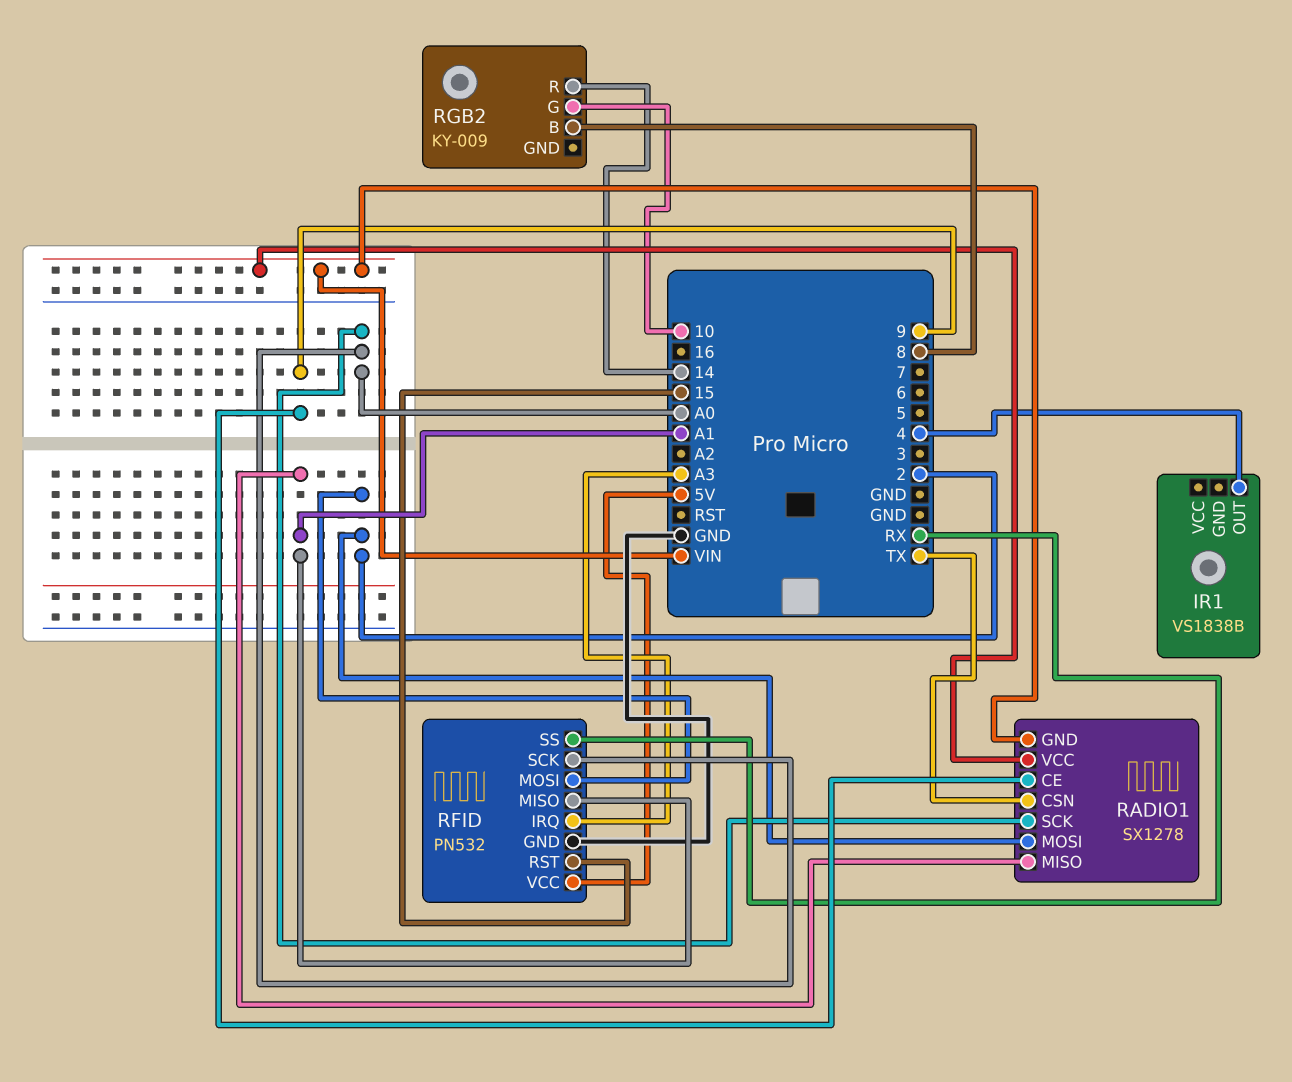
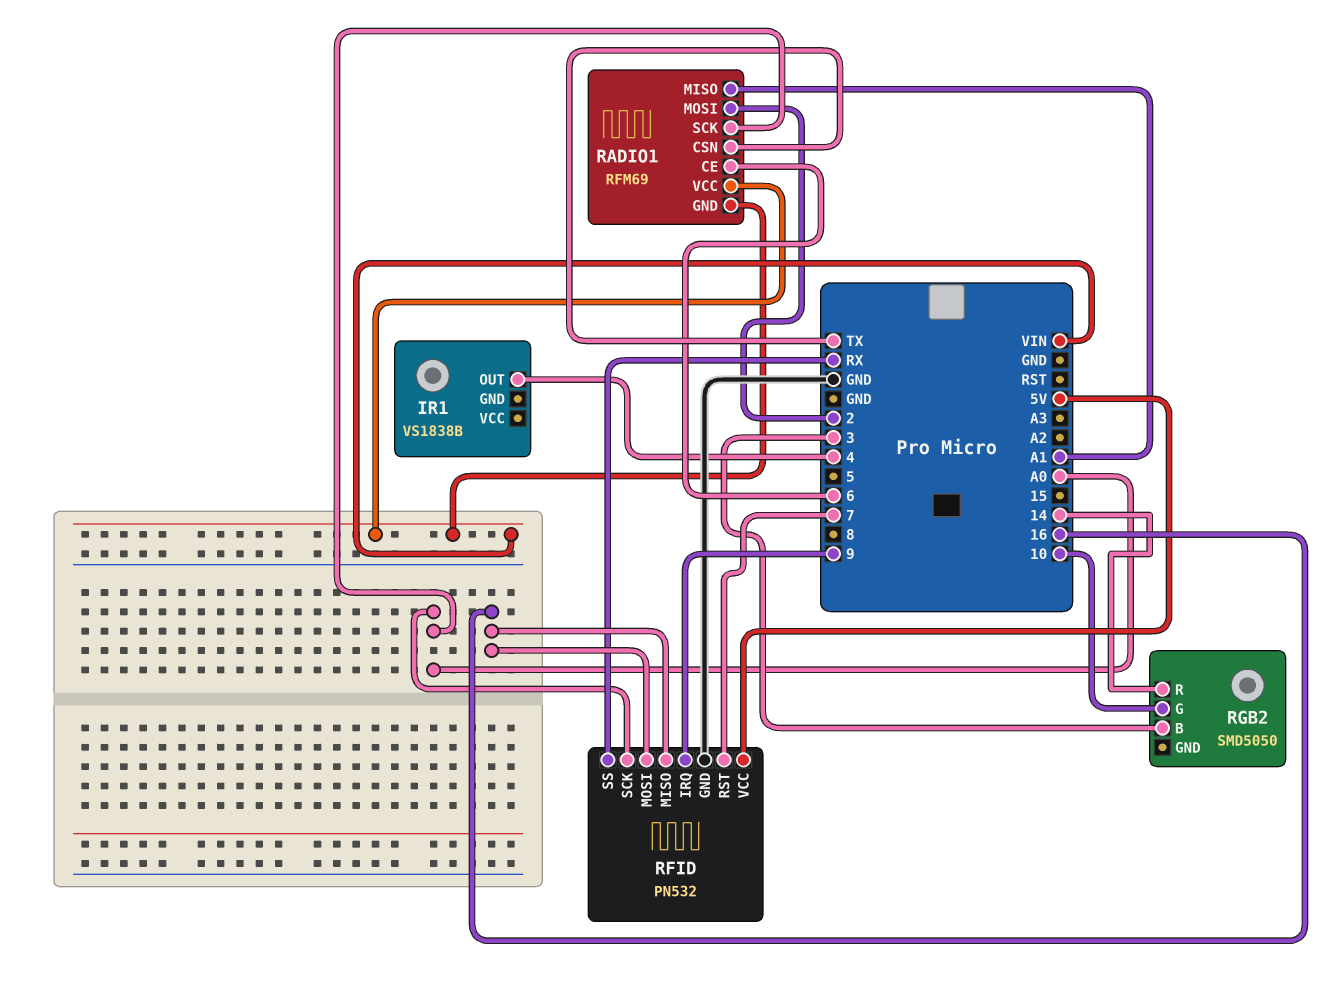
RADIO1: SX1278 -> RFM69
RADIO1 pin CE: 9 -> 6
RFID pin IRQ: A3 -> 9
RFID pin MISO: A1 -> 16
RFID pin MOSI: 2 -> 16
RFID pin RST: 15 -> 7
RGB2: KY-009 -> SMD5050
RGB2 pin B: 8 -> 3

